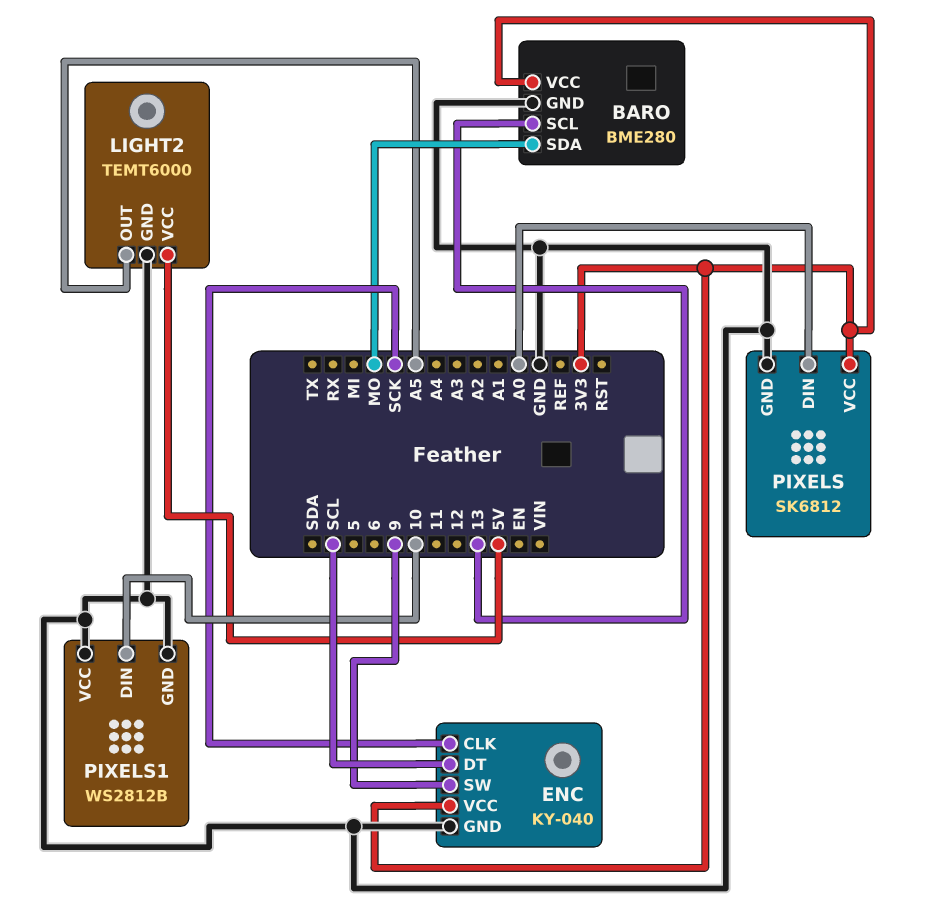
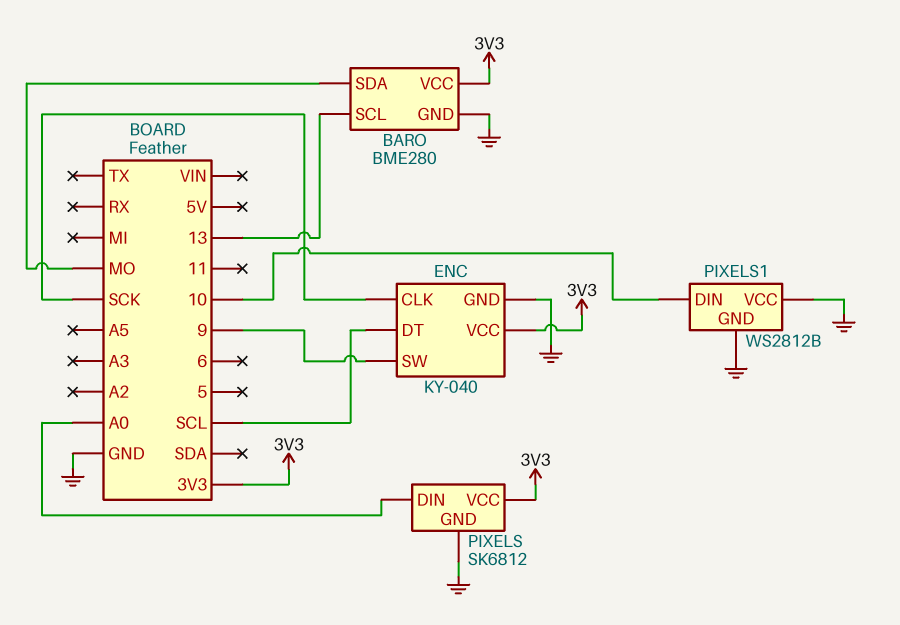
LIGHT2: TEMT6000 -> none
LIGHT2 pin GND: GND -> none
LIGHT2 pin OUT: A5 -> none
LIGHT2 pin VCC: 5V -> none

